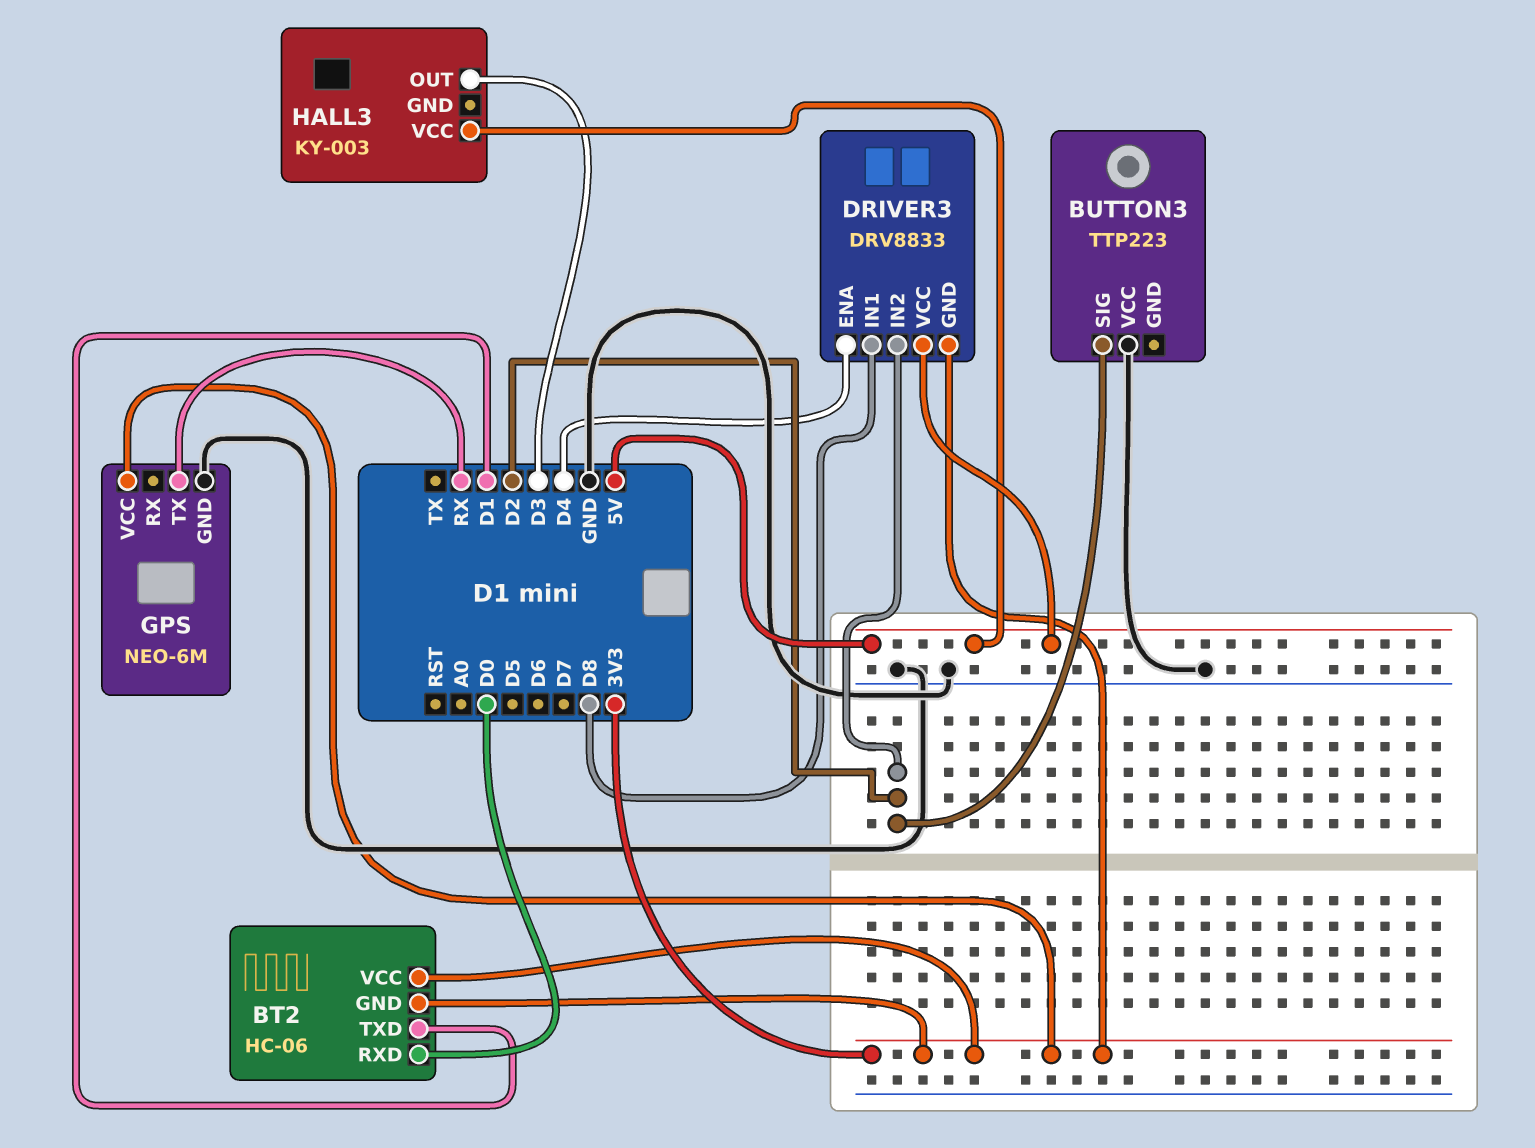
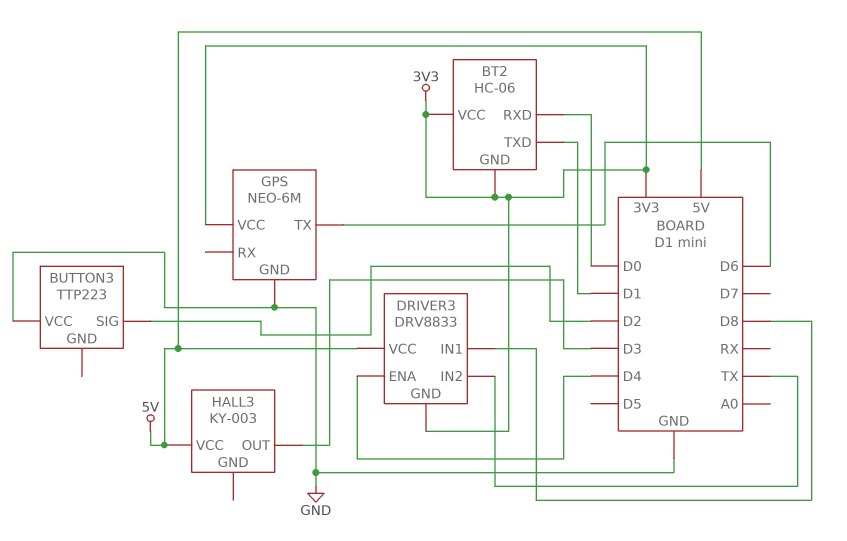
DRIVER3 pin IN2: D2 -> TX
GPS pin TX: RX -> D6

